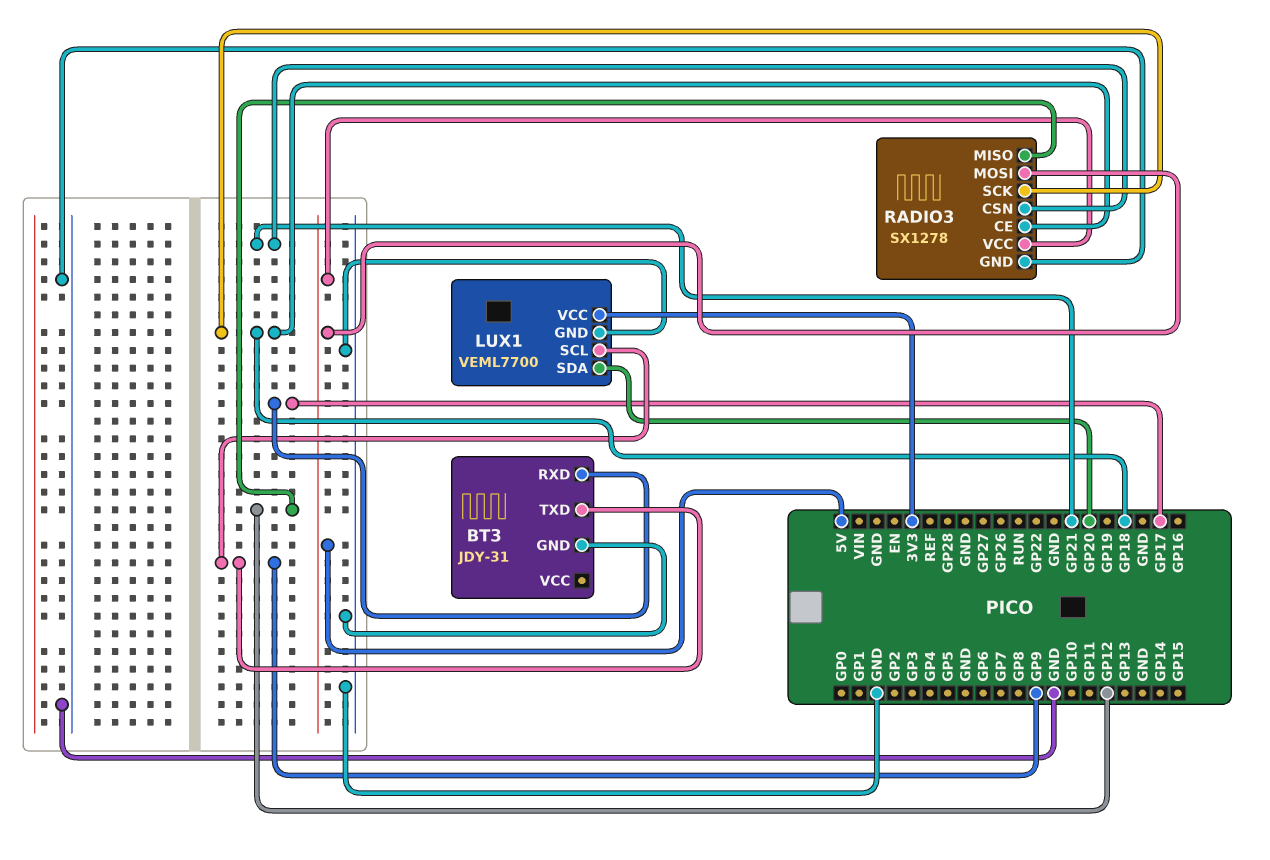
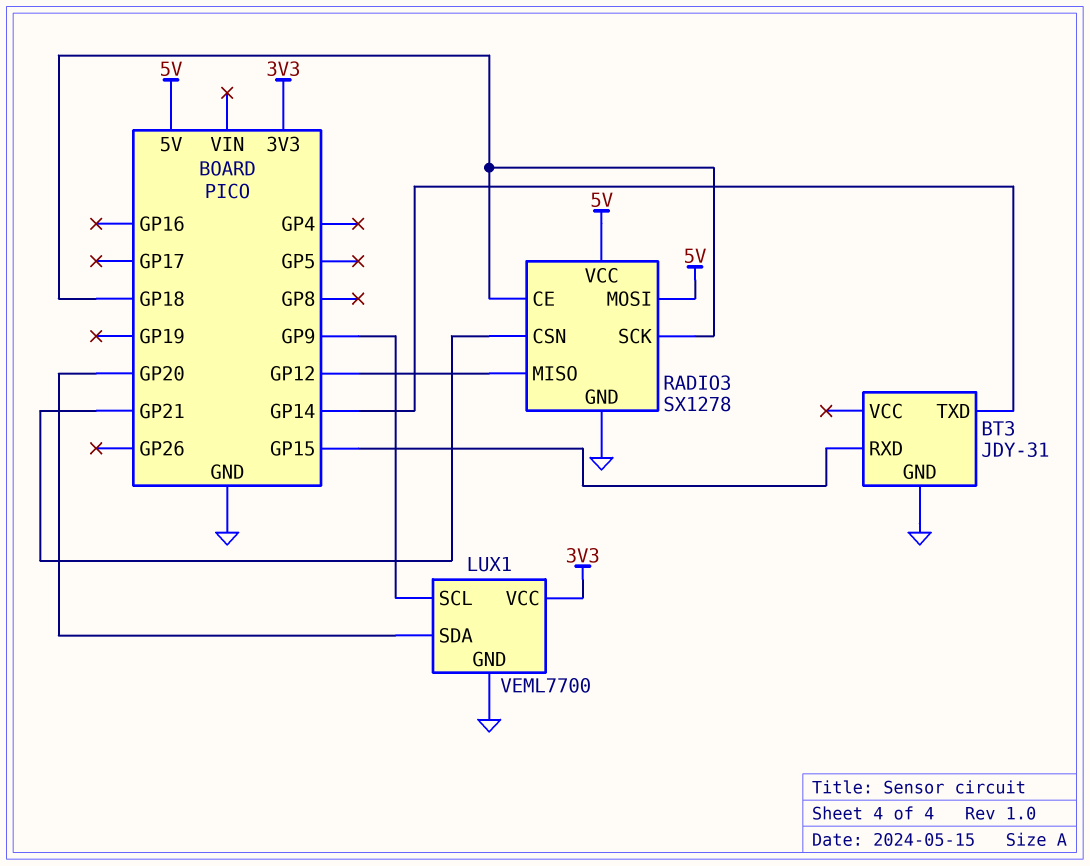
BT3 pin RXD: GP17 -> GP15
BT3 pin TXD: GP9 -> GP14

